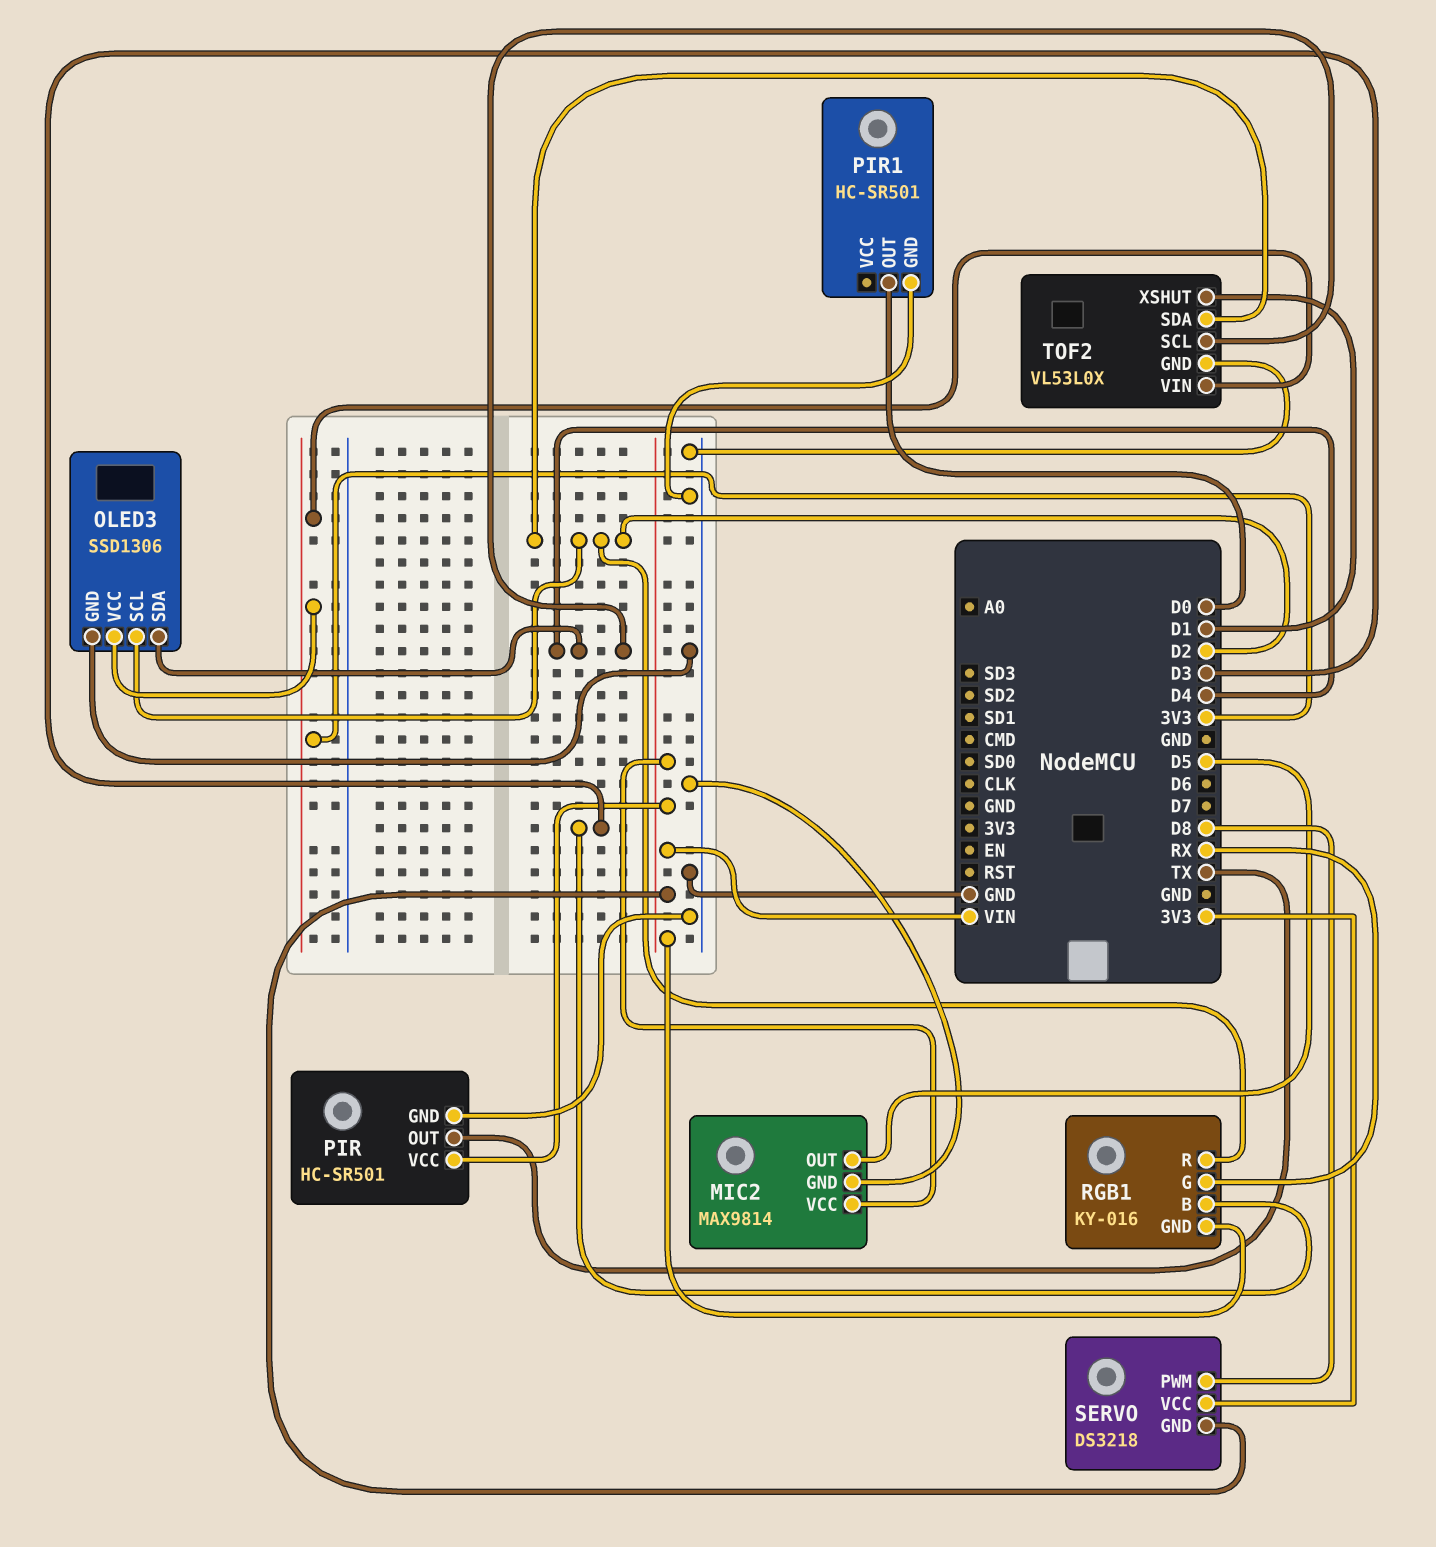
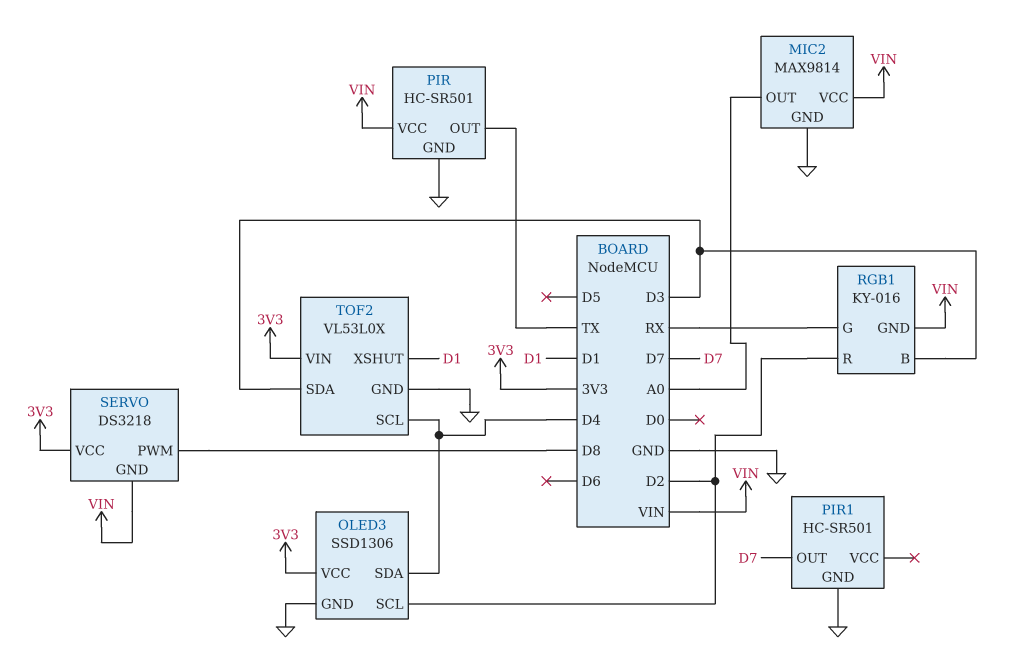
MIC2 pin OUT: D5 -> A0
PIR1 pin OUT: D0 -> D7
TOF2 pin SDA: D2 -> D3

